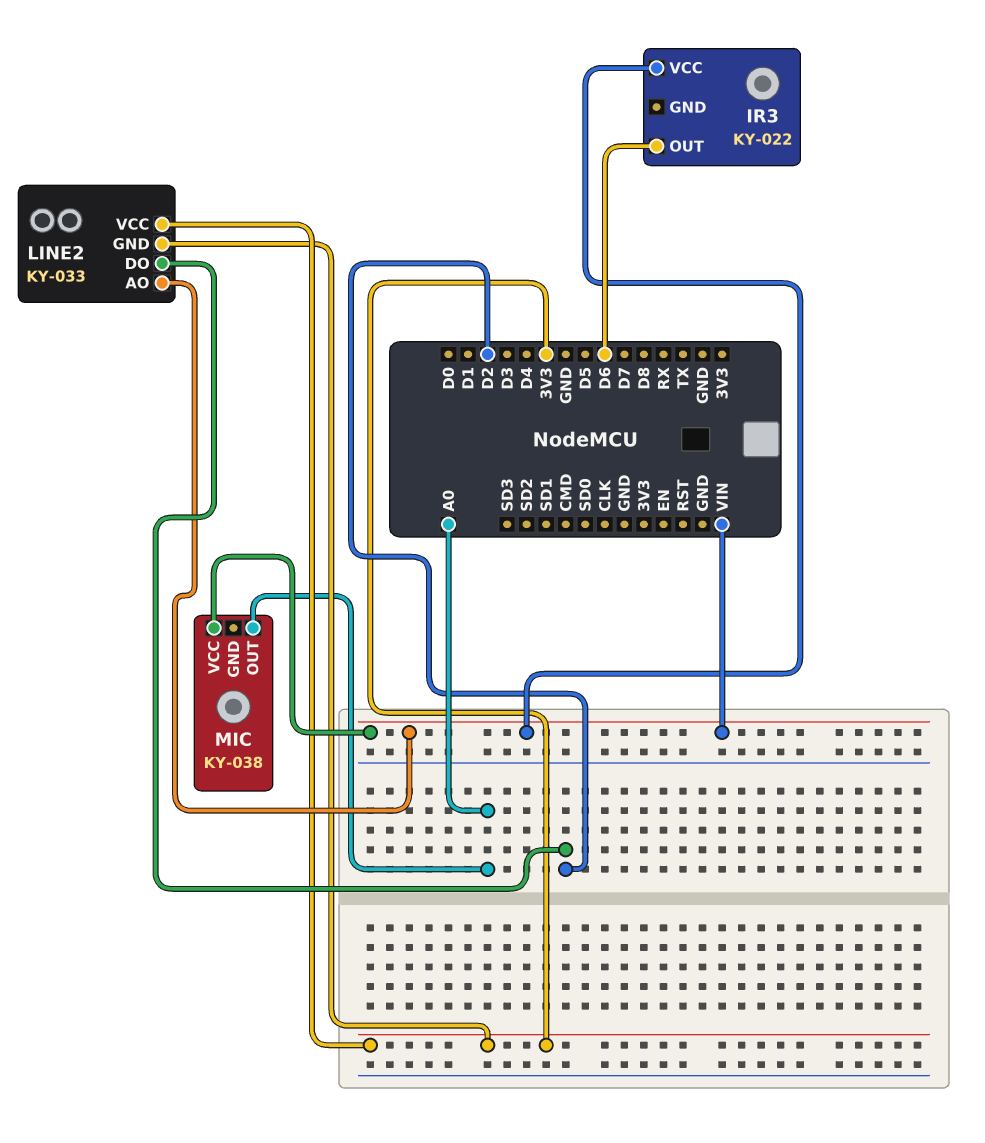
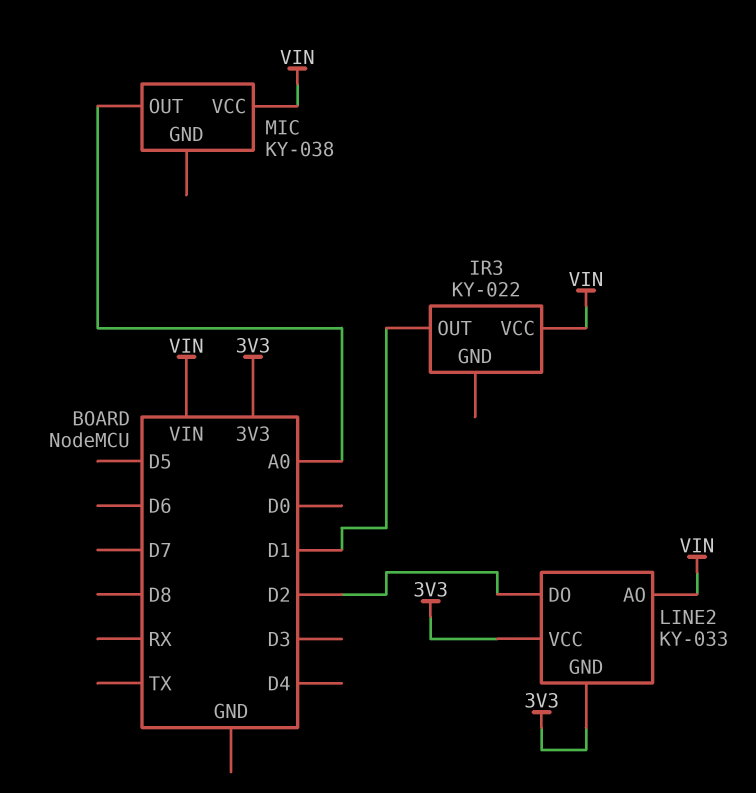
IR3 pin OUT: D6 -> D1

